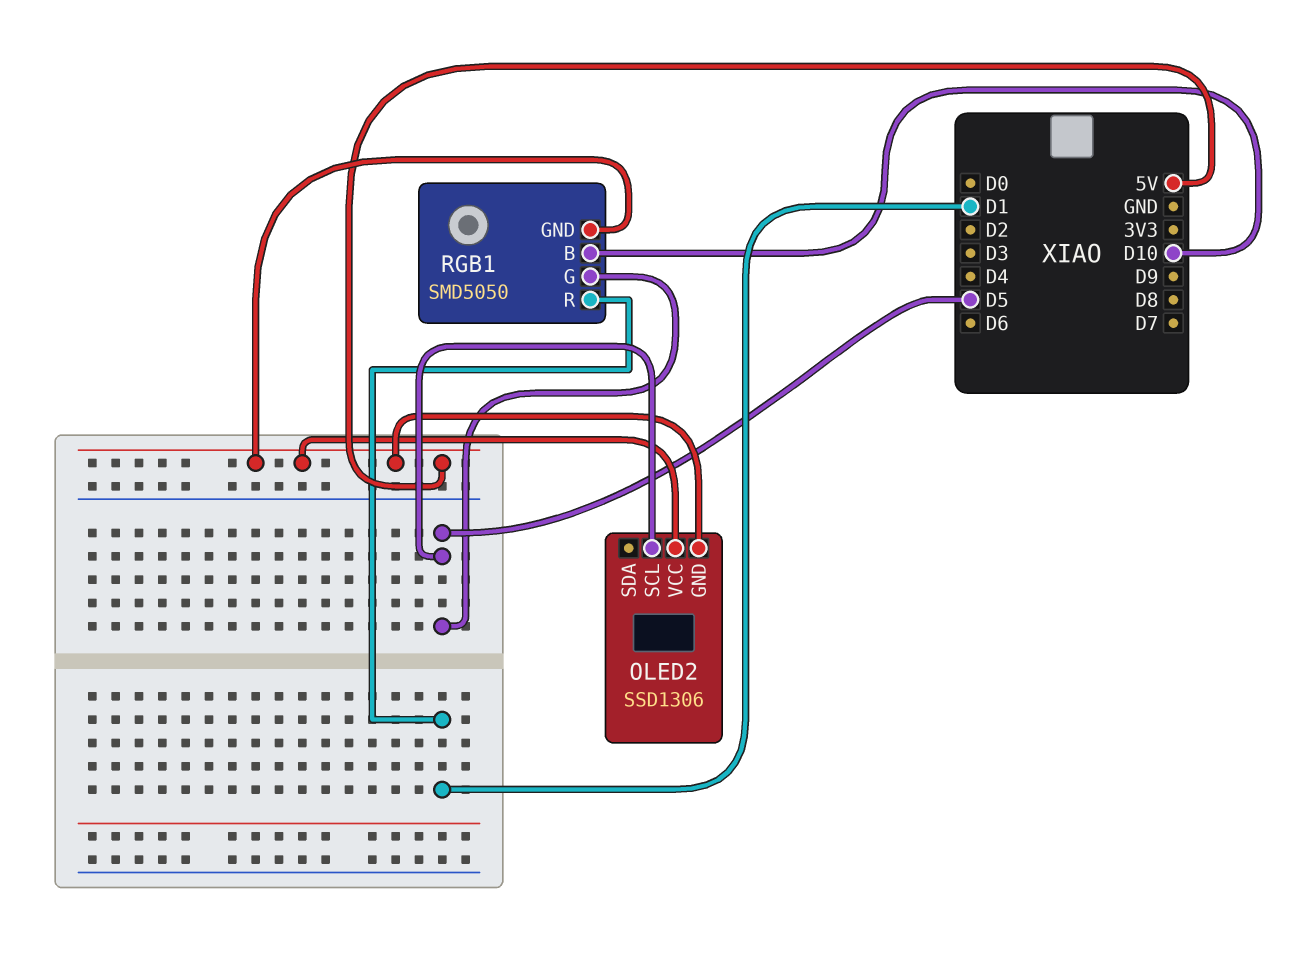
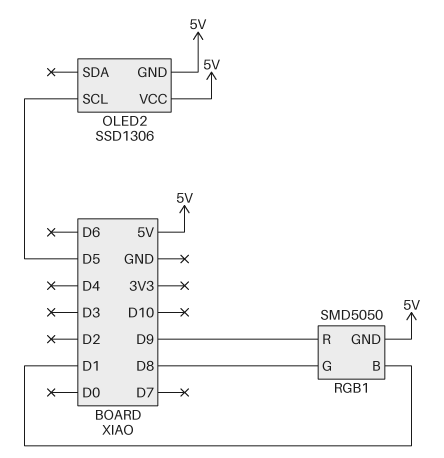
RGB1 pin B: D10 -> D1
RGB1 pin G: D5 -> D8
RGB1 pin R: D1 -> D9

